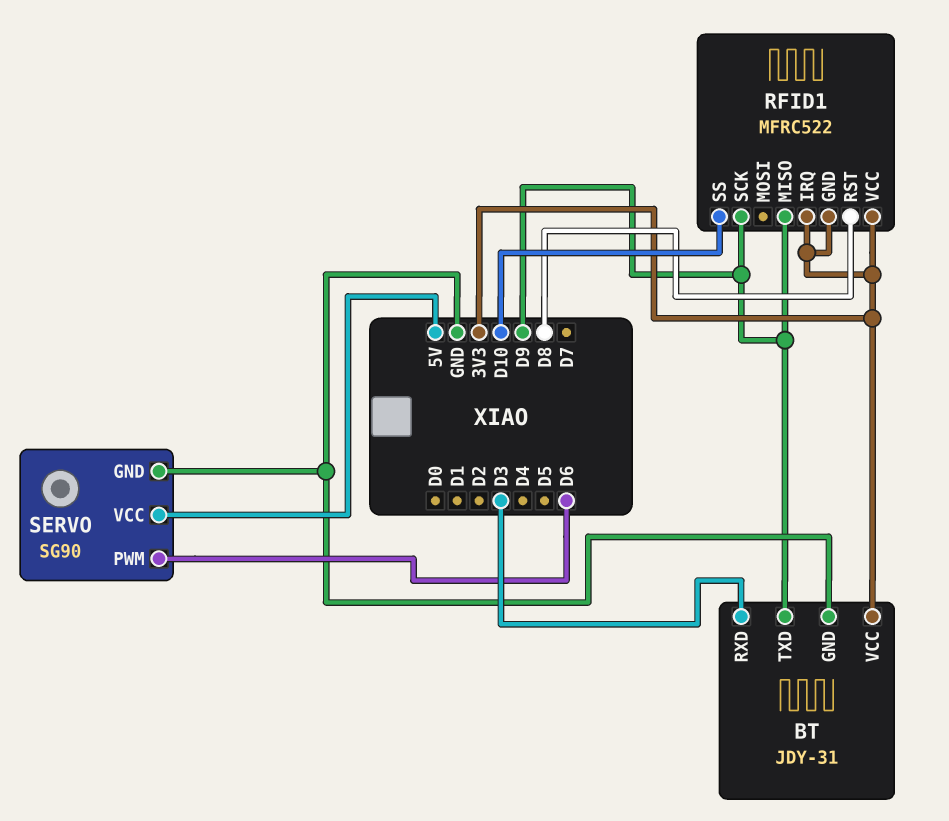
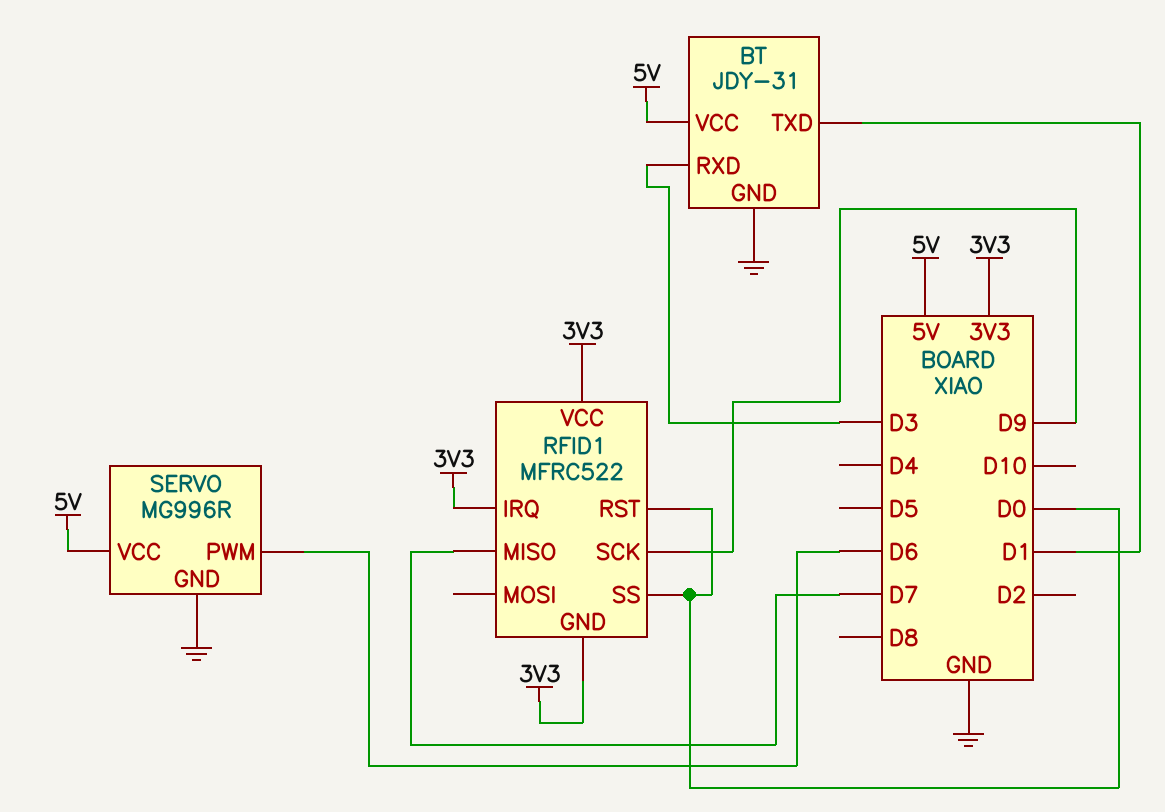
BT pin TXD: D9 -> D1
BT pin VCC: 3V3 -> 5V
RFID1 pin MISO: D9 -> D7
RFID1 pin RST: D8 -> D0
RFID1 pin SS: D10 -> D0
SERVO: SG90 -> MG996R

